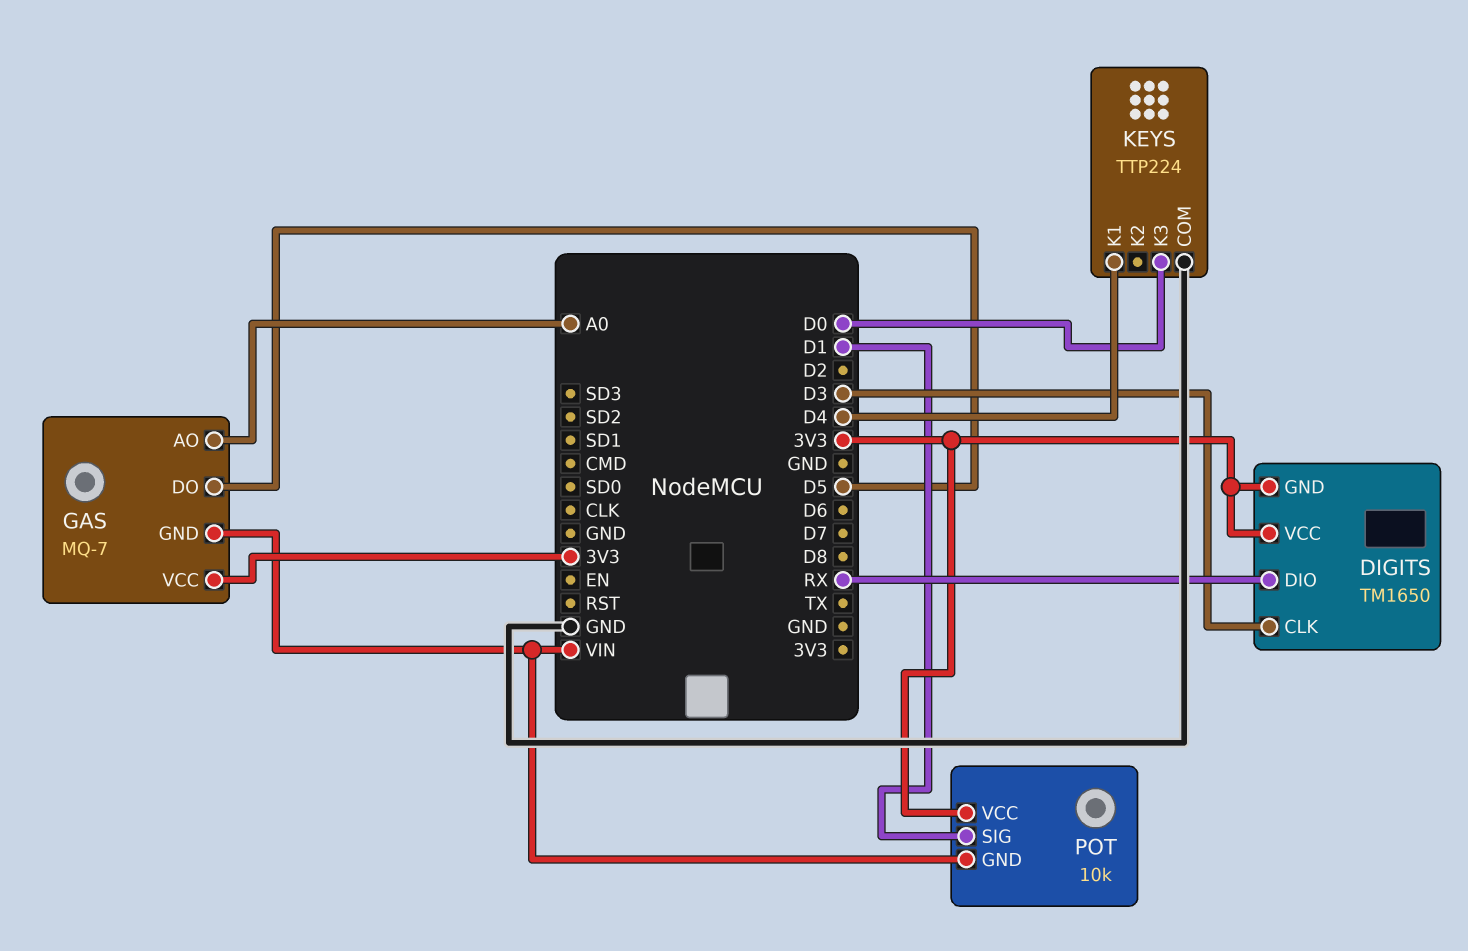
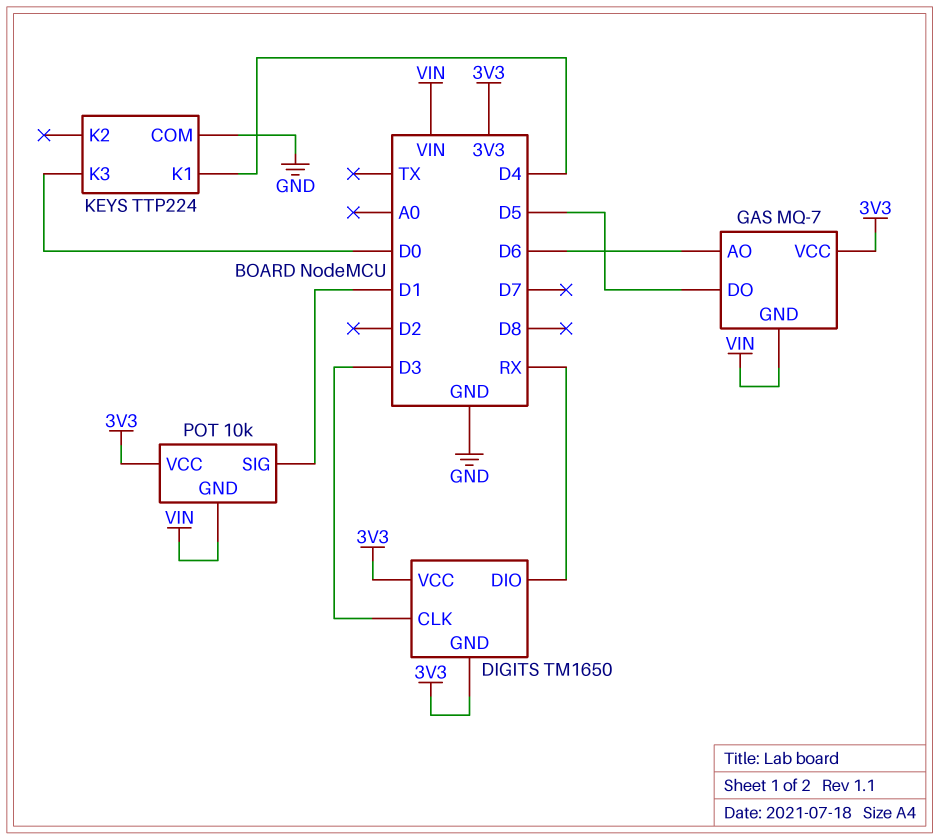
GAS pin AO: A0 -> D6

